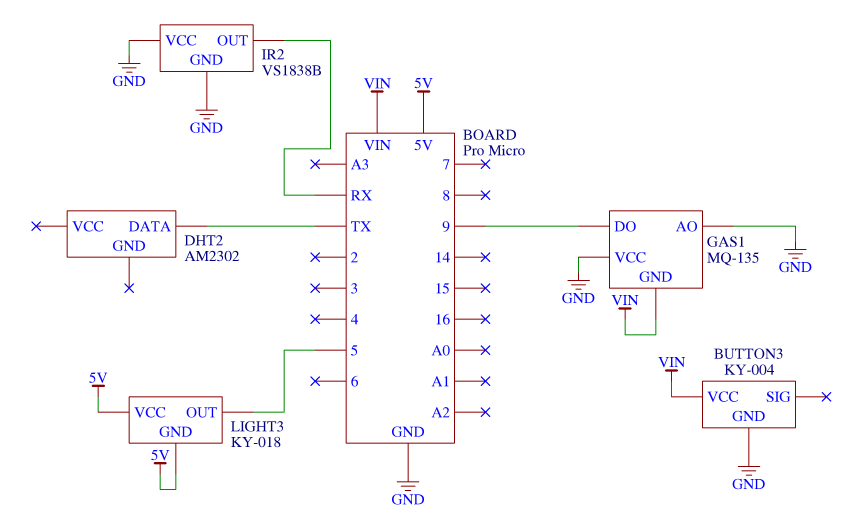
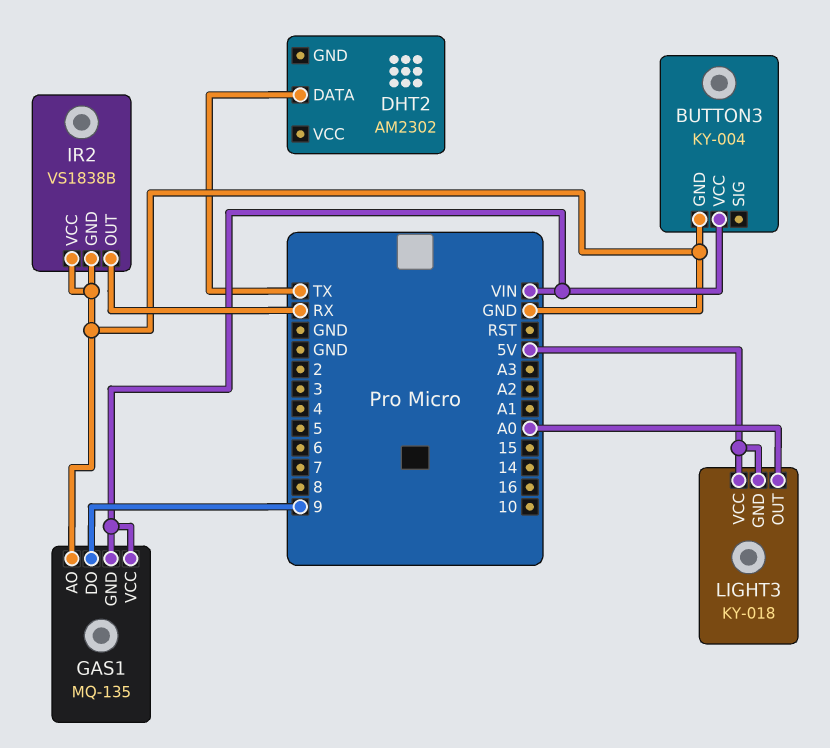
GAS1 pin VCC: GND -> VIN
LIGHT3 pin OUT: 5 -> A0

